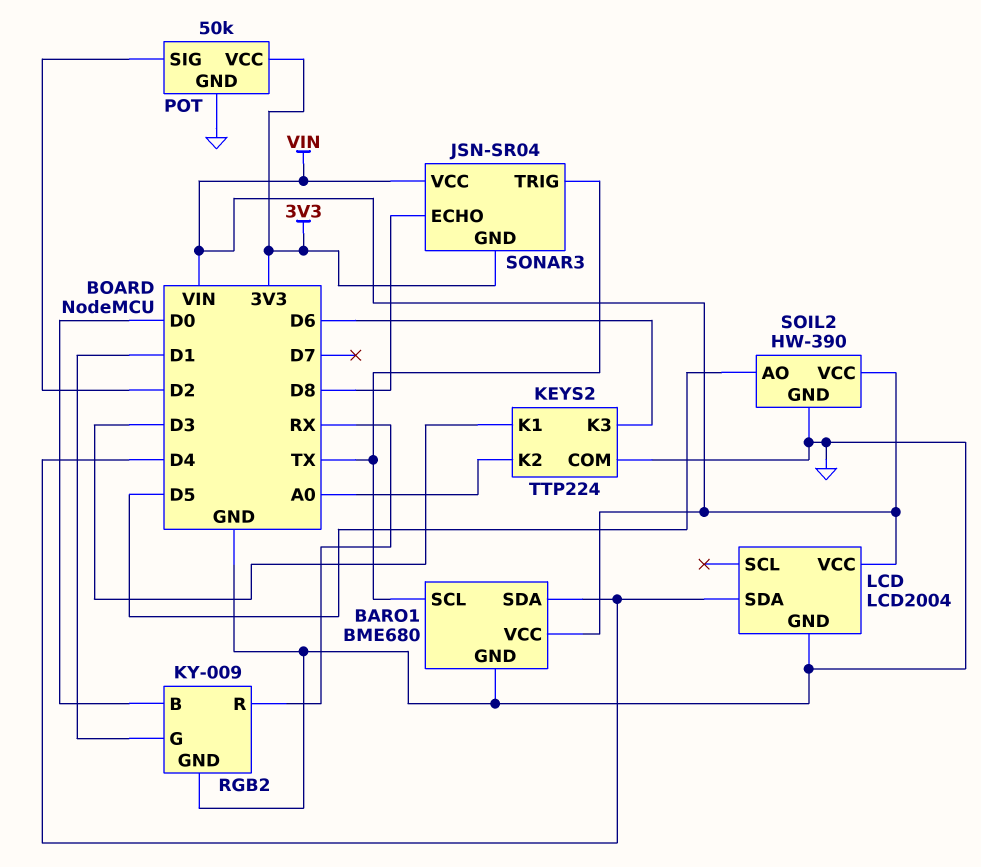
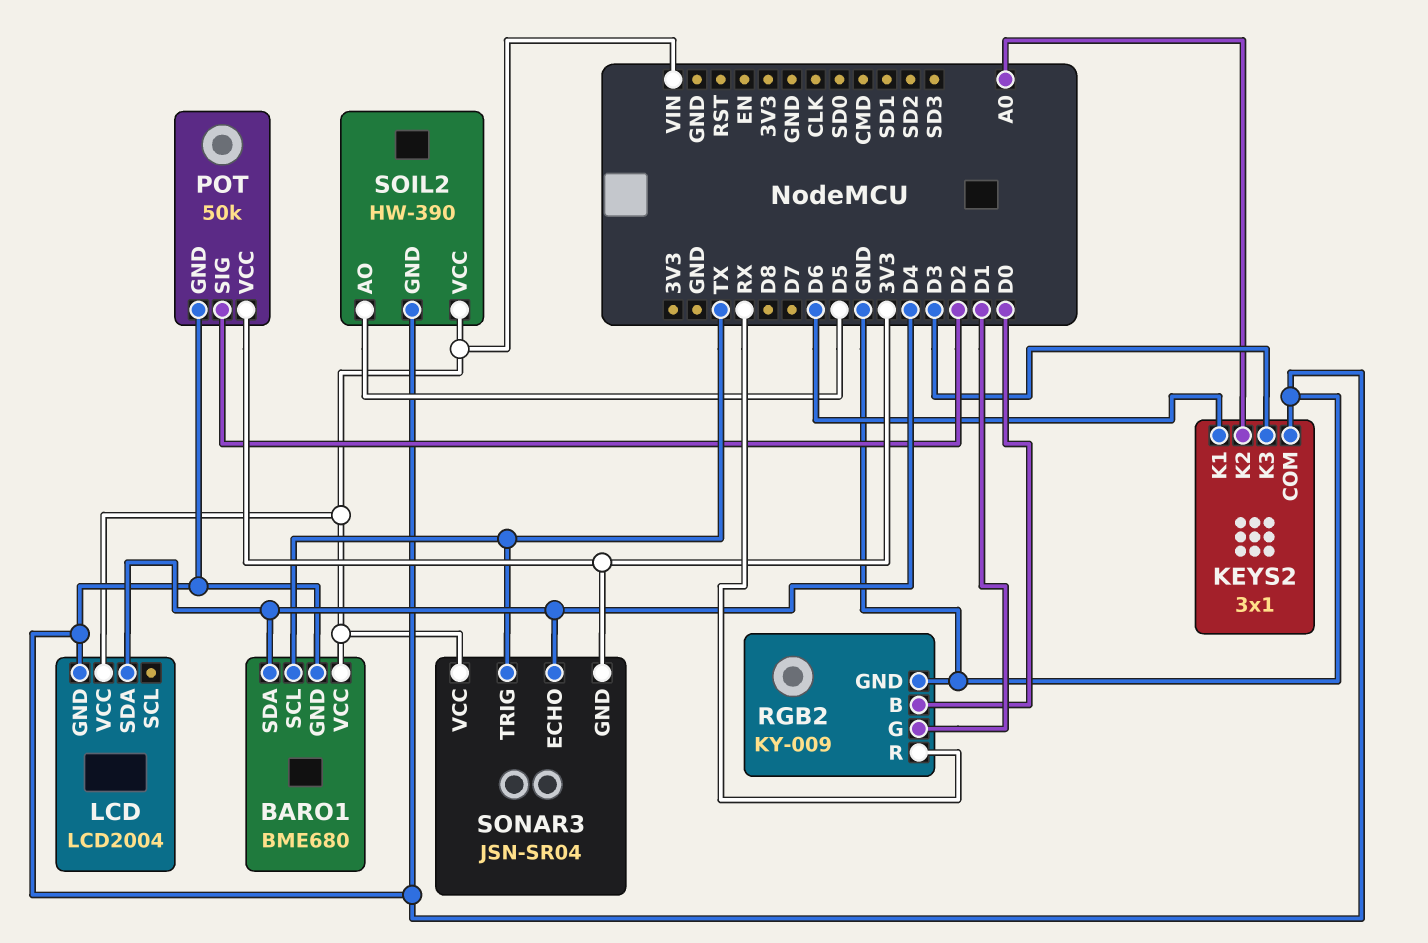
KEYS2: TTP224 -> 3x1
KEYS2 pin K1: D3 -> D6
KEYS2 pin K3: D6 -> D3
SONAR3 pin ECHO: D8 -> D4

